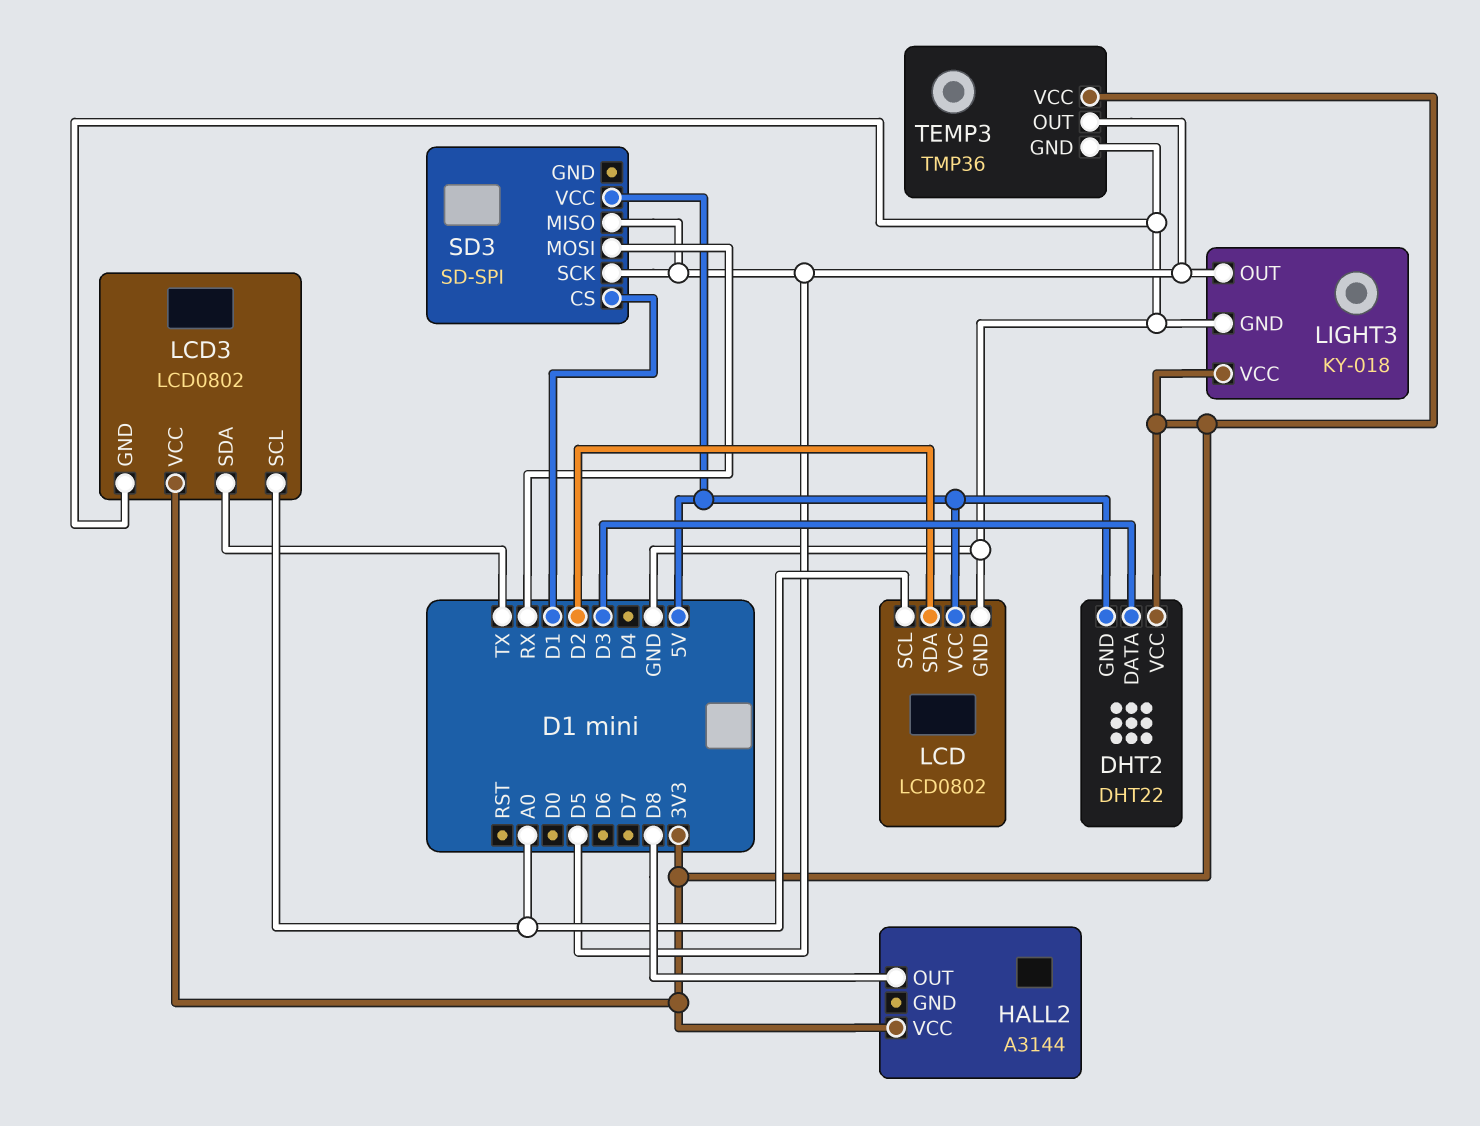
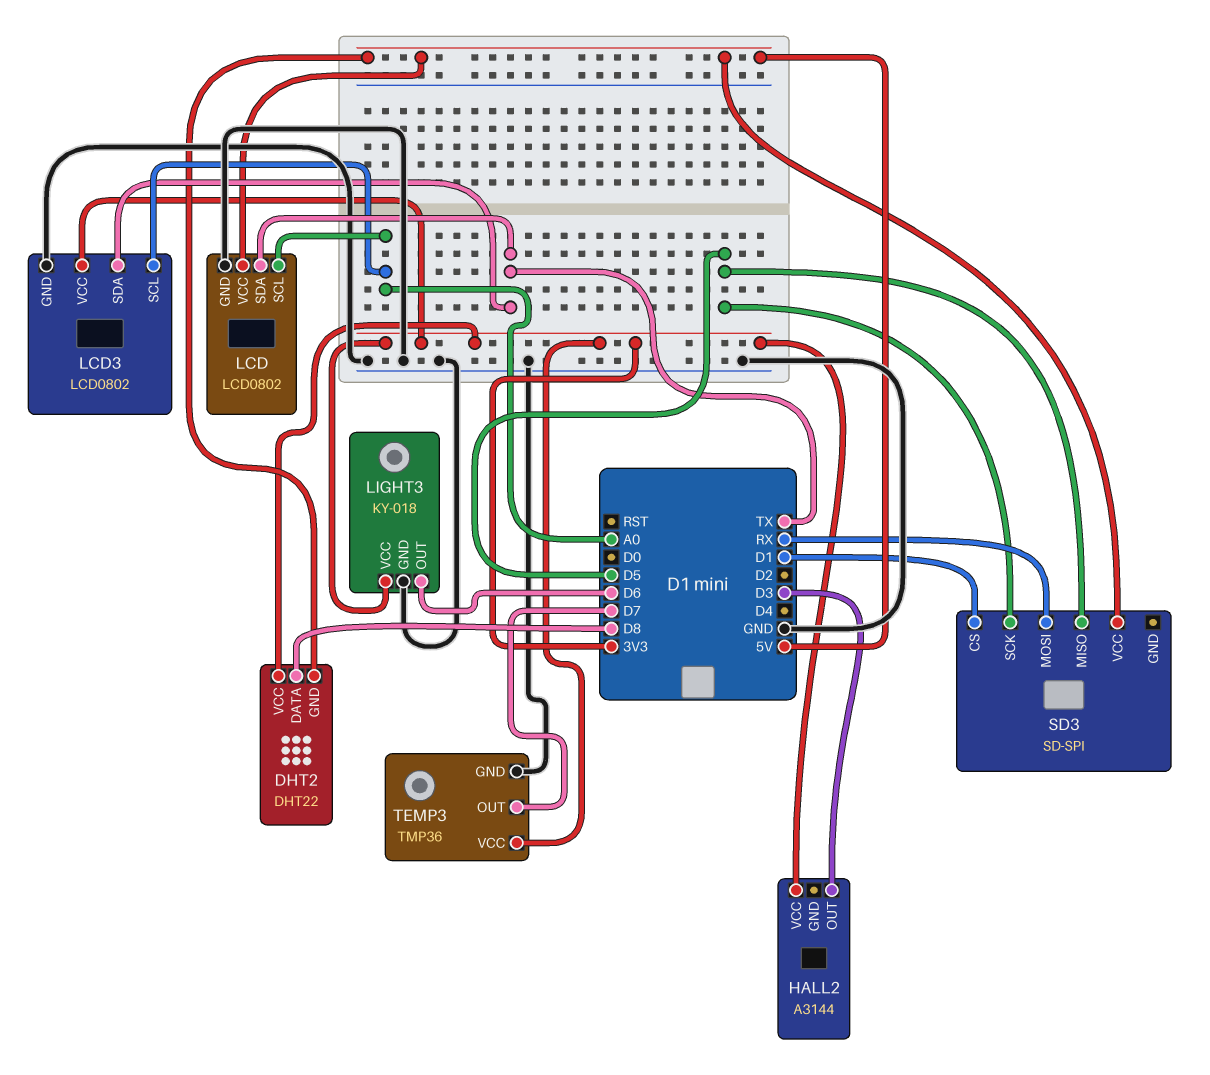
DHT2 pin DATA: D3 -> D8
HALL2 pin OUT: D8 -> D3
LCD pin SDA: D2 -> TX
LIGHT3 pin OUT: D5 -> D6
TEMP3 pin OUT: D5 -> D7

